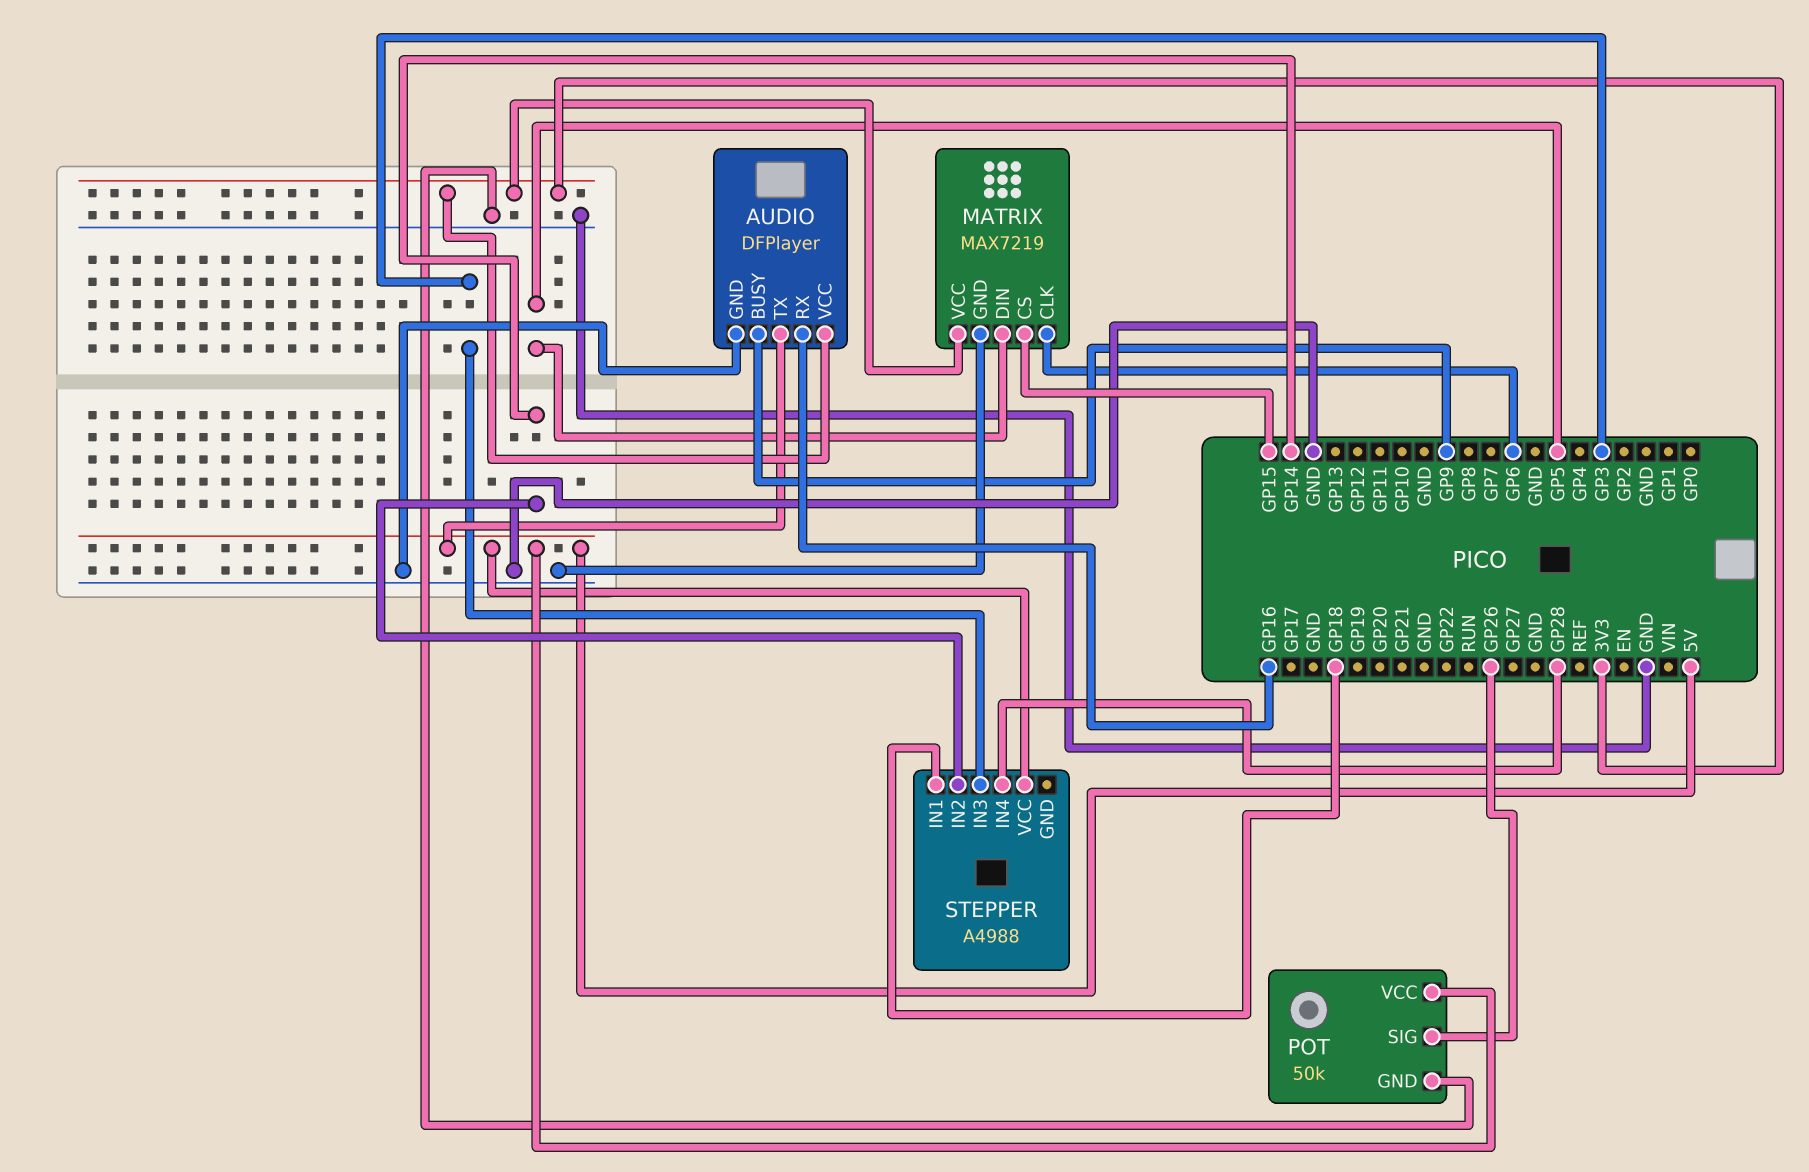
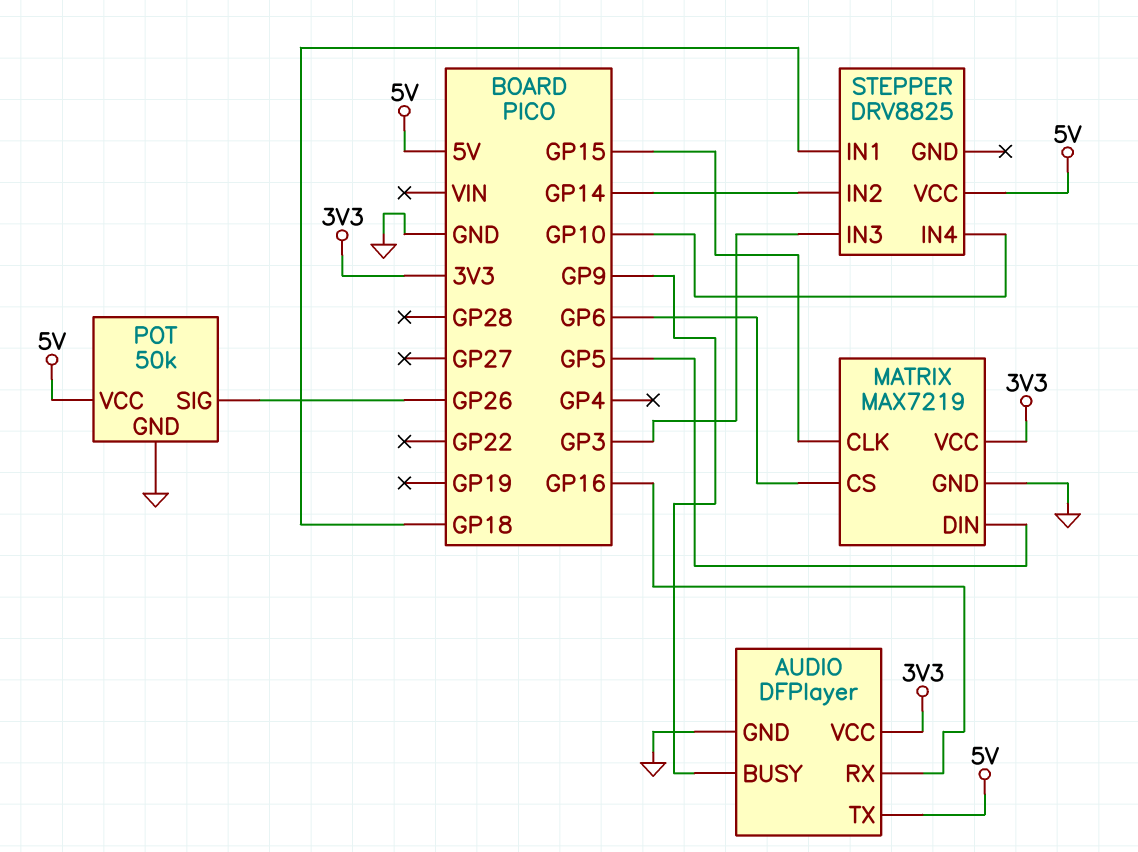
MATRIX pin CLK: GP6 -> GP15
MATRIX pin CS: GP15 -> GP6
STEPPER: A4988 -> DRV8825
STEPPER pin IN4: GP28 -> GP10

